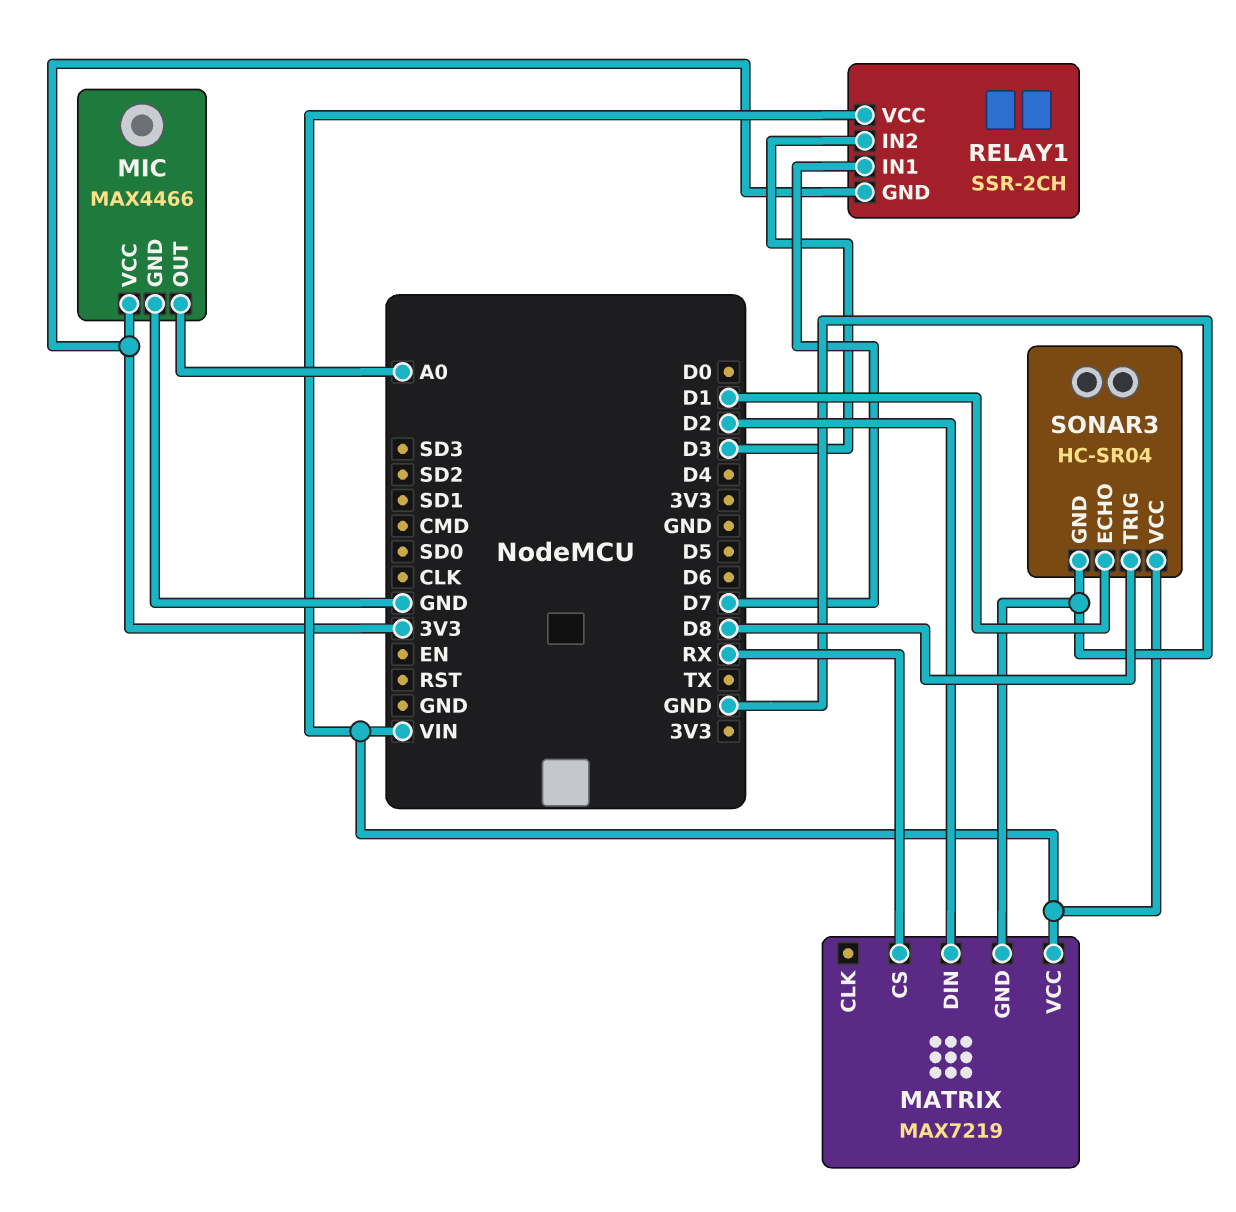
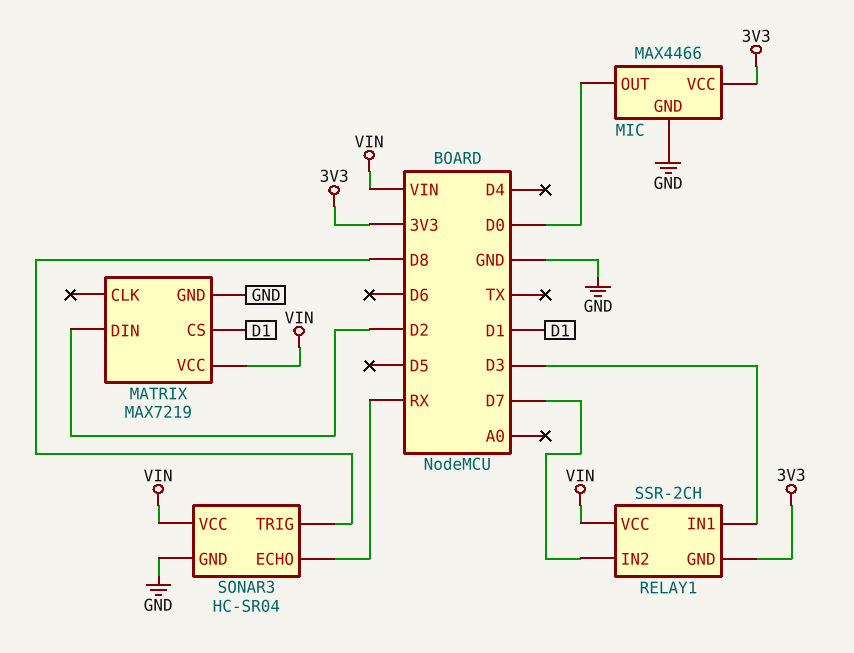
MATRIX pin CS: RX -> D1
MIC pin OUT: A0 -> D0
RELAY1 pin IN1: D7 -> D3
RELAY1 pin IN2: D3 -> D7
SONAR3 pin ECHO: D1 -> RX

